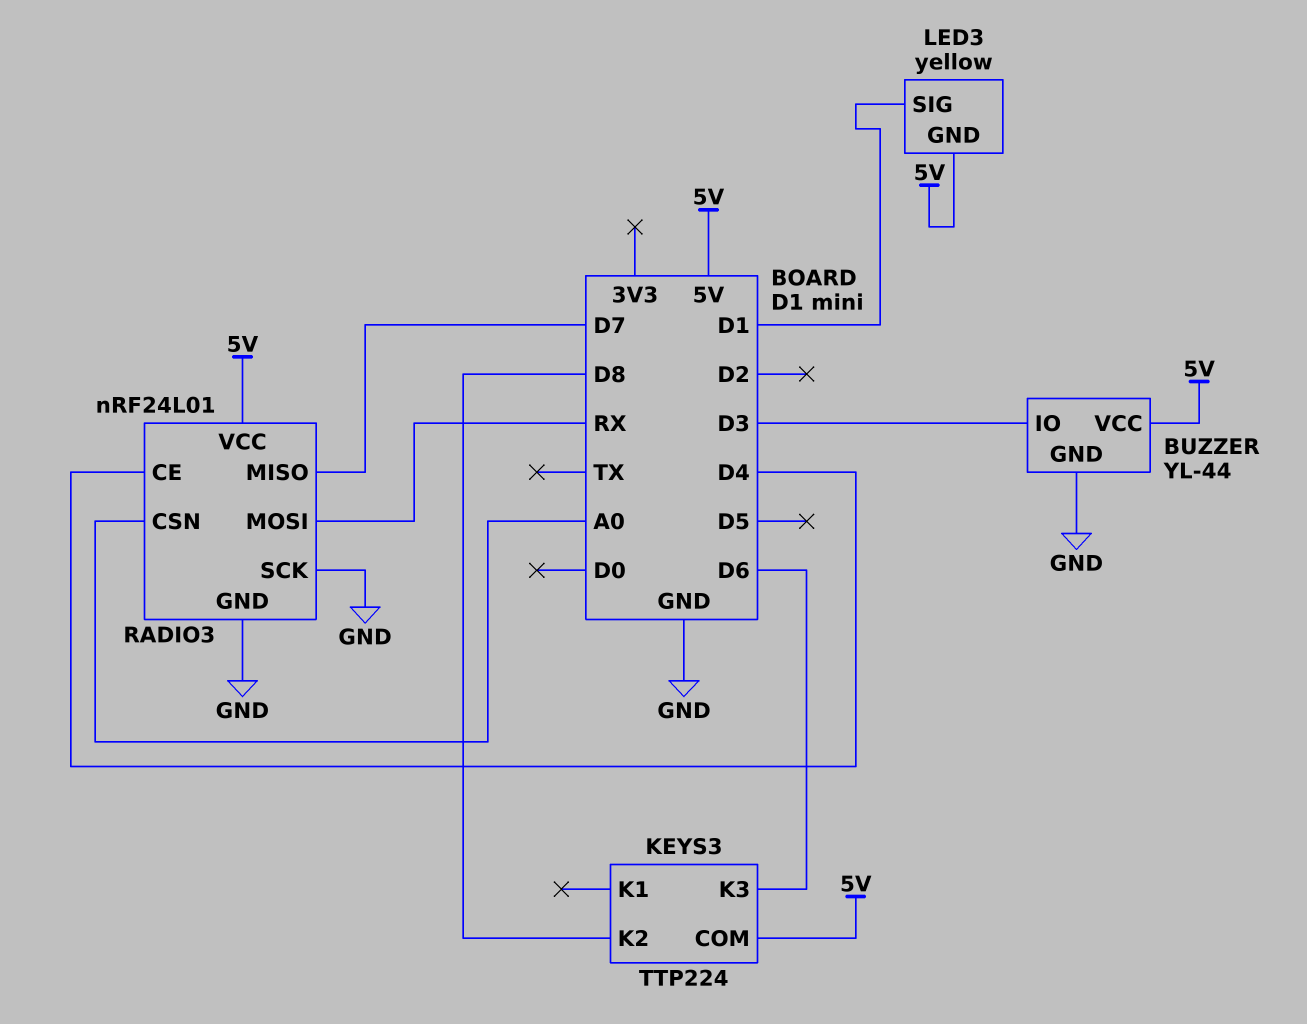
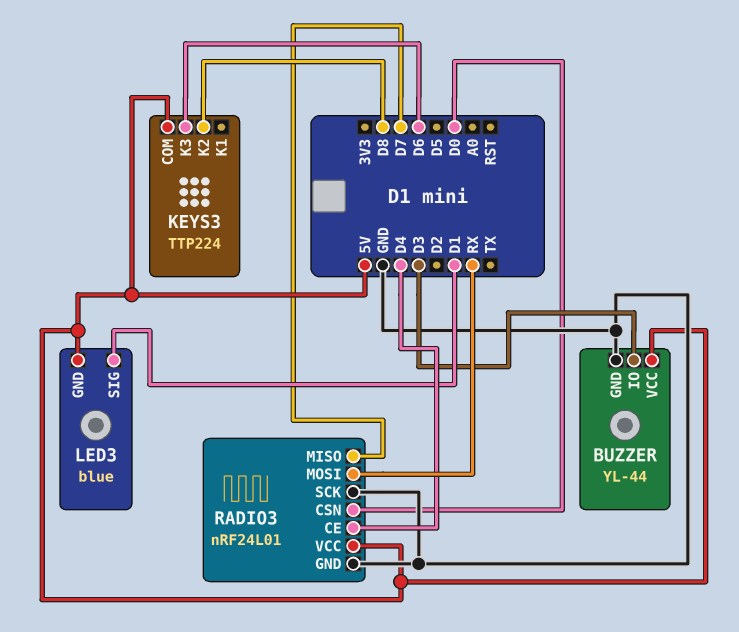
LED3: yellow -> blue
RADIO3 pin CSN: A0 -> D0

